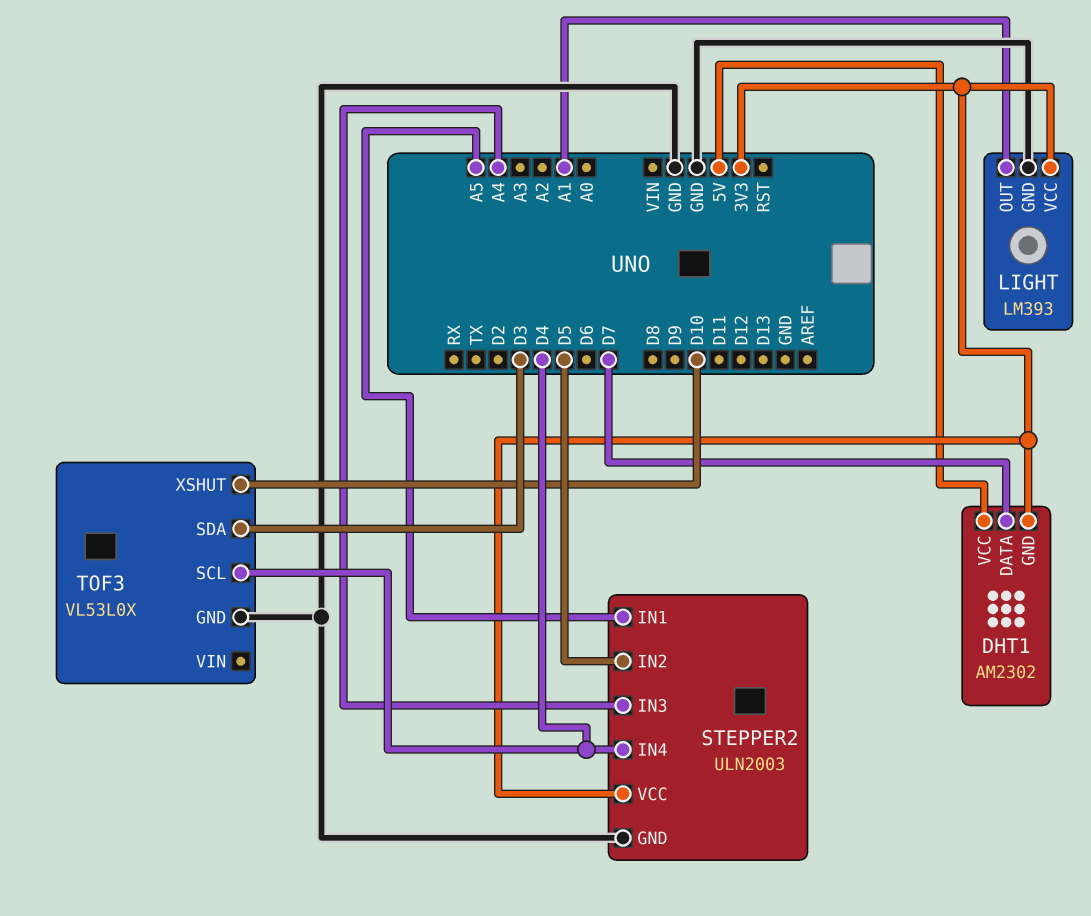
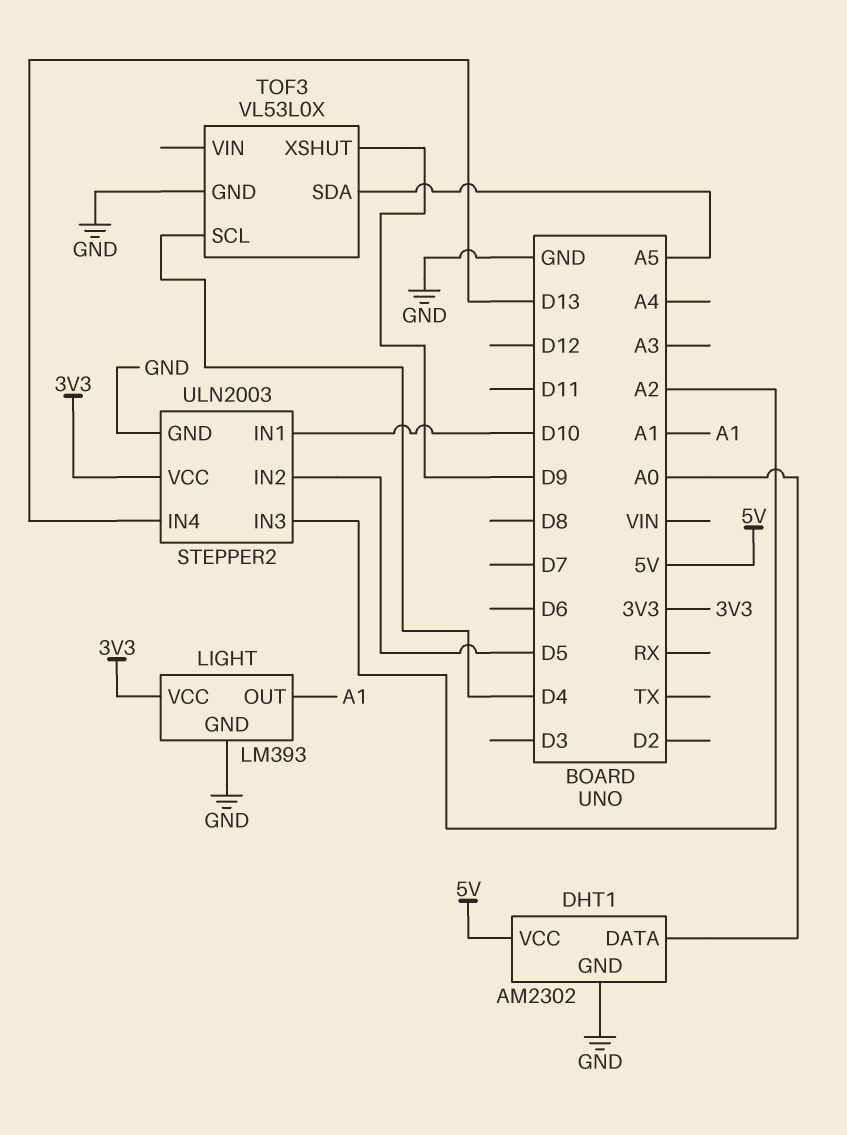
DHT1 pin DATA: D7 -> A0
DHT1 pin GND: 3V3 -> GND
STEPPER2 pin IN1: A5 -> D10
STEPPER2 pin IN3: A4 -> A2
STEPPER2 pin IN4: D4 -> D13
TOF3 pin SDA: D3 -> A5
TOF3 pin XSHUT: D10 -> D9

